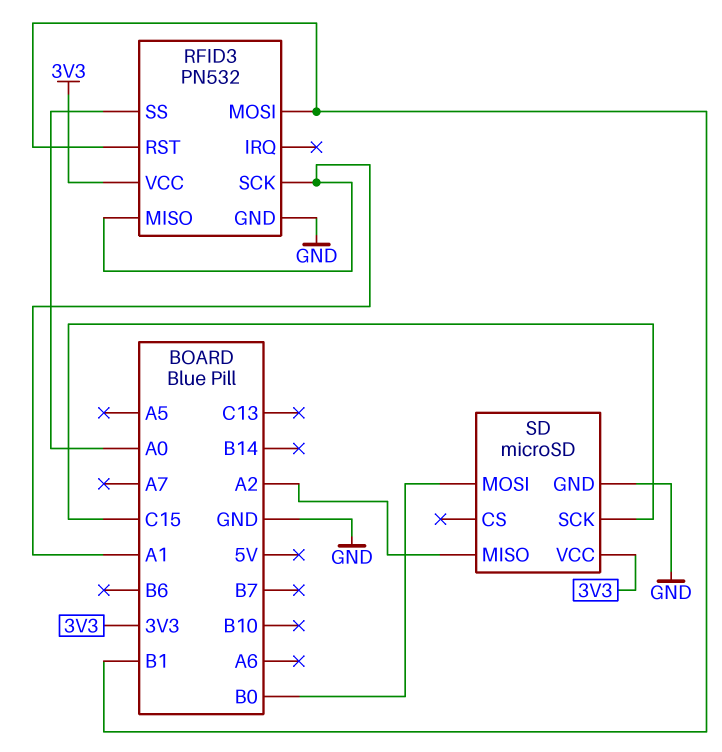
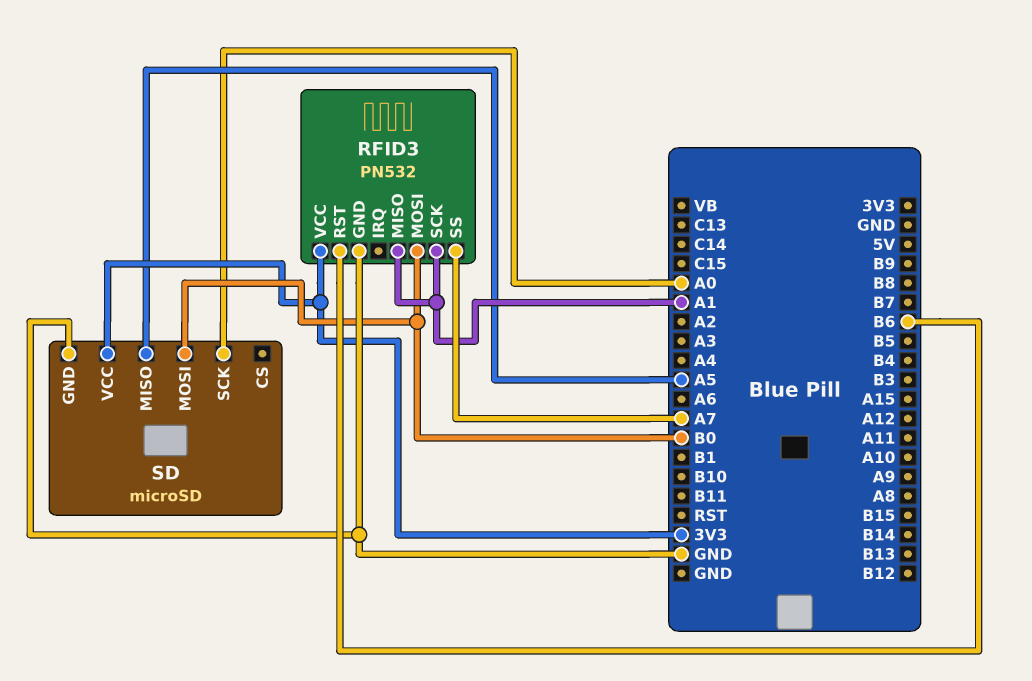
RFID3 pin MOSI: B1 -> B0
RFID3 pin RST: B1 -> B6
RFID3 pin SS: A0 -> A7
SD pin MISO: A2 -> A5
SD pin SCK: C15 -> A0

